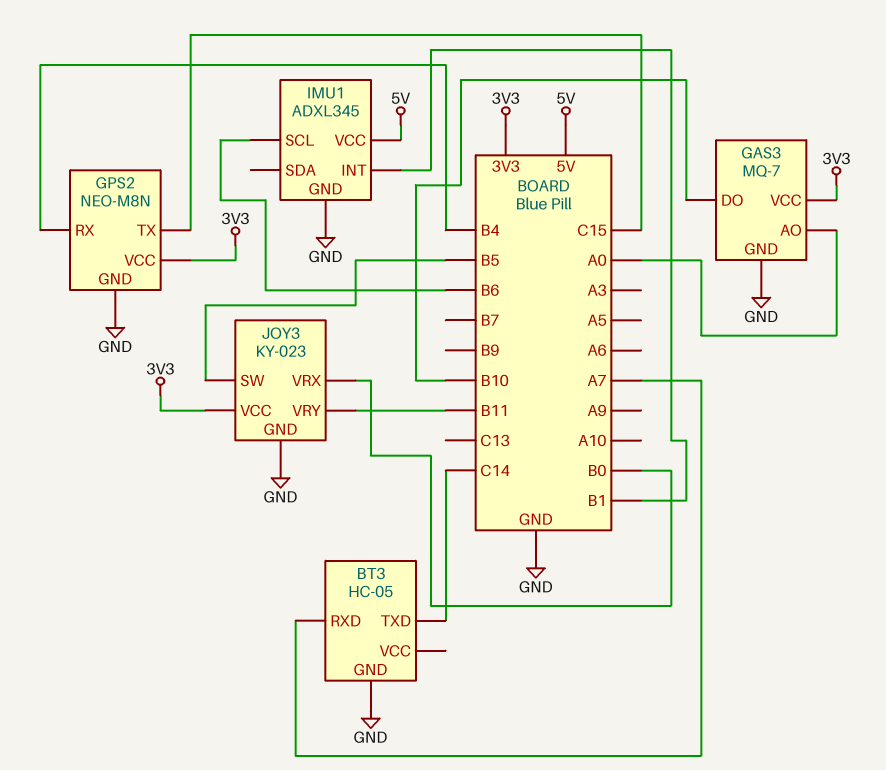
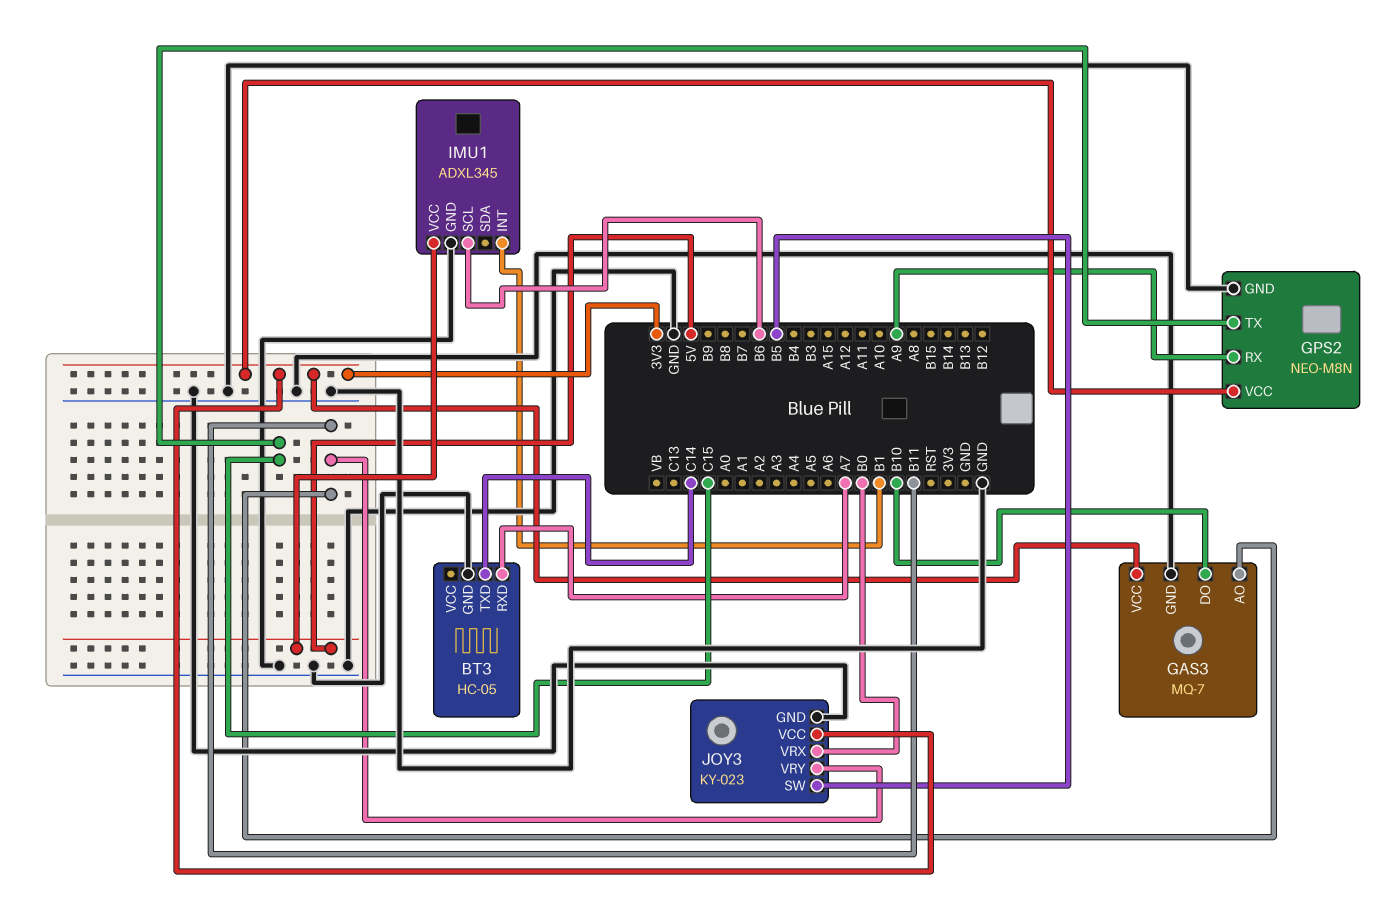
GAS3 pin AO: A0 -> B11
GPS2 pin RX: B4 -> A9

